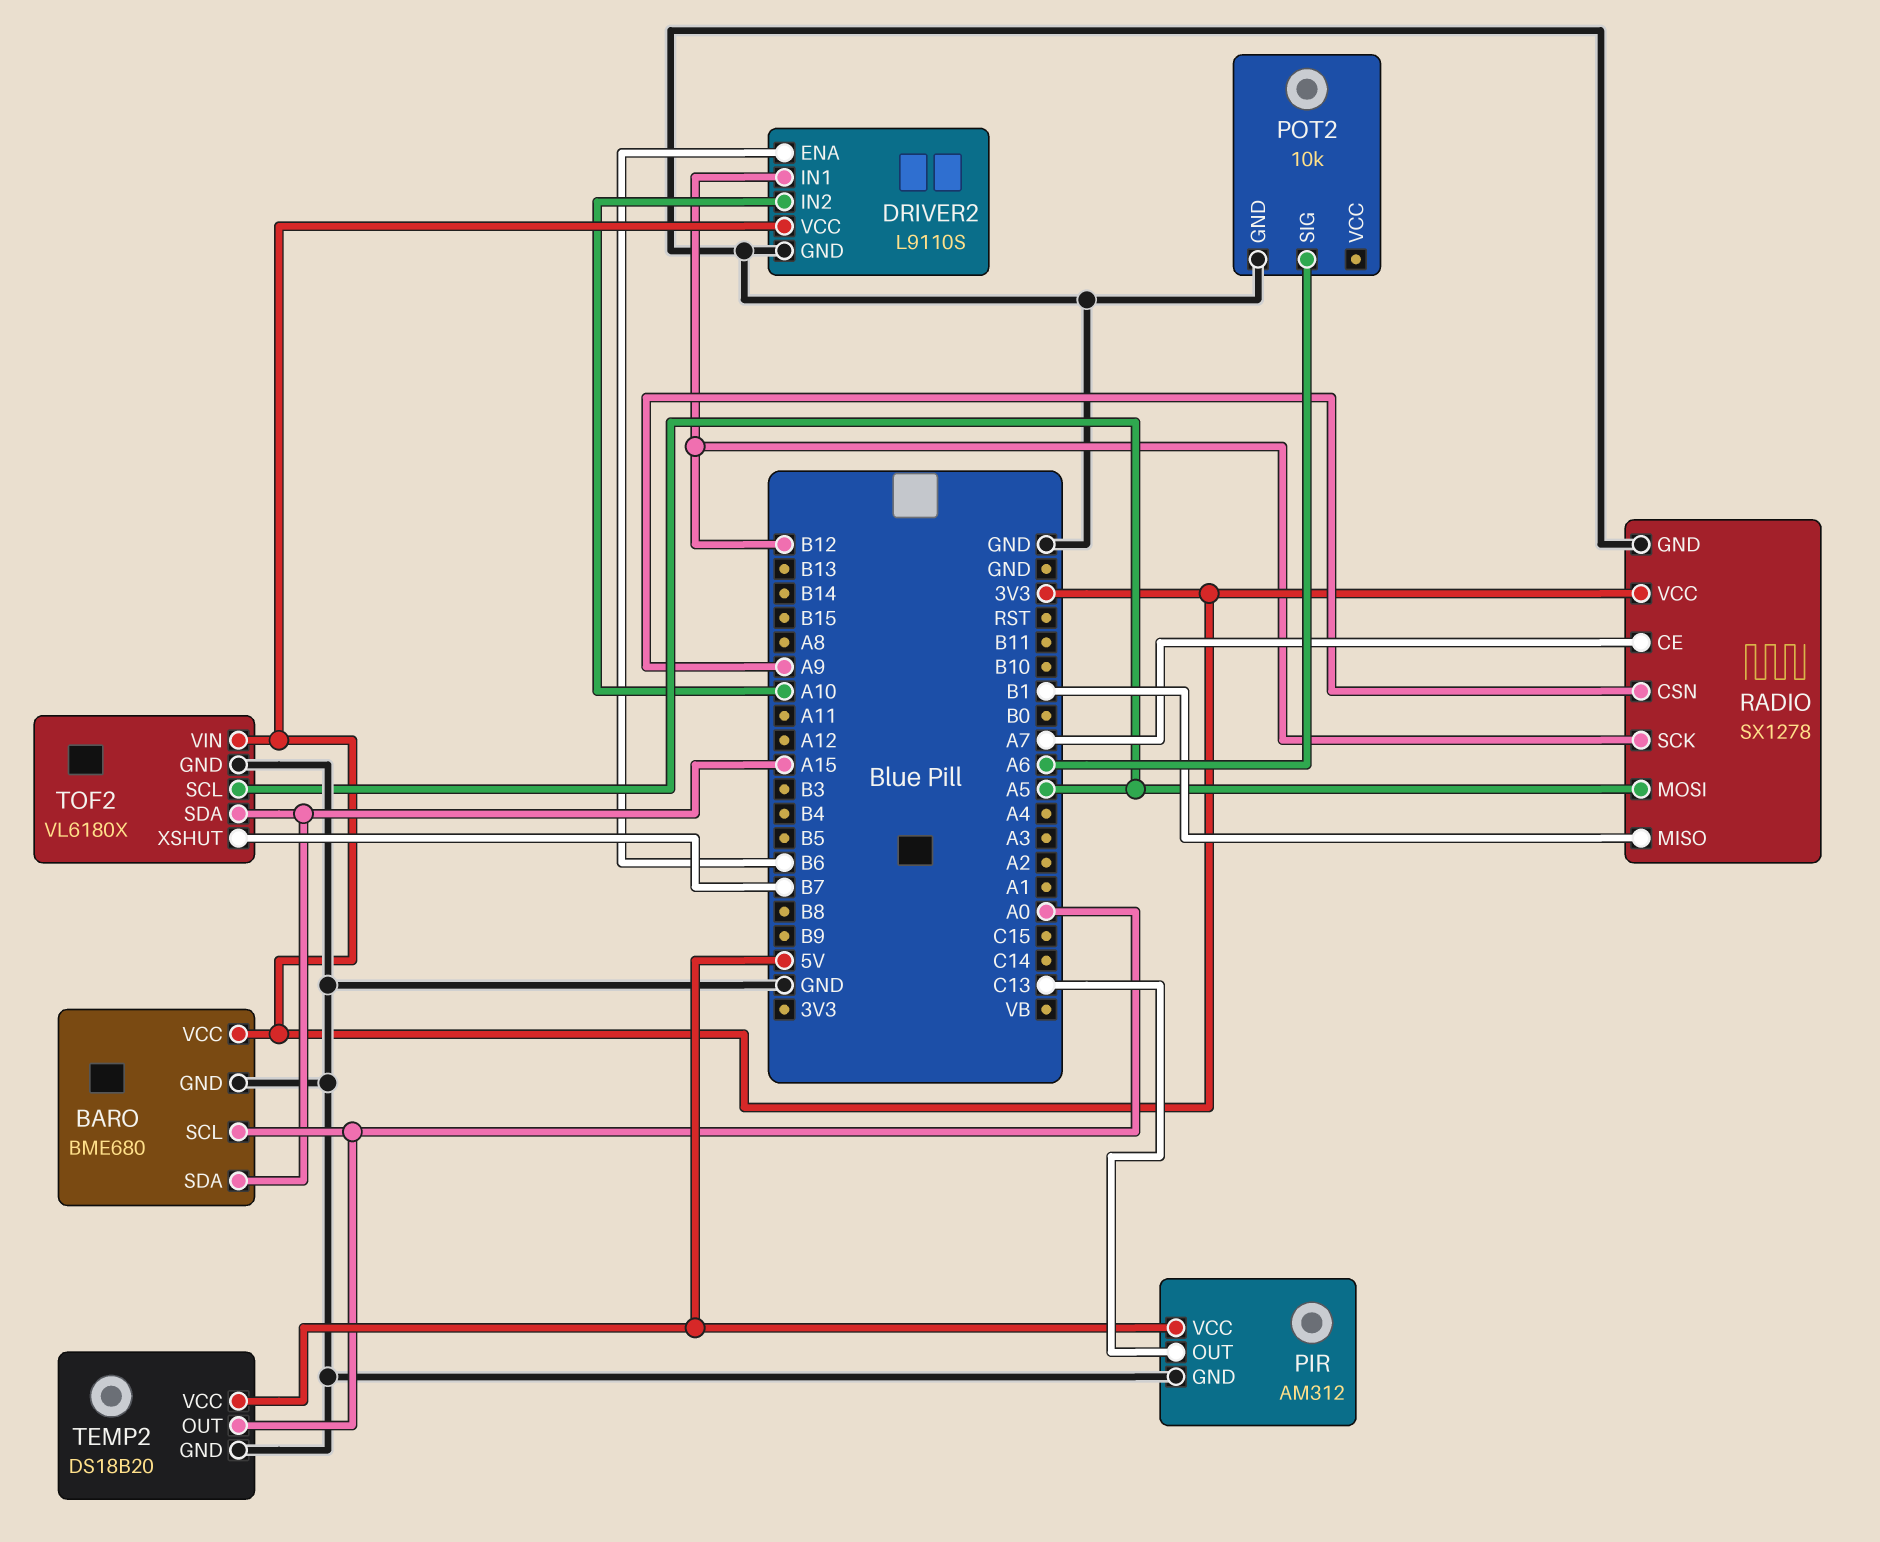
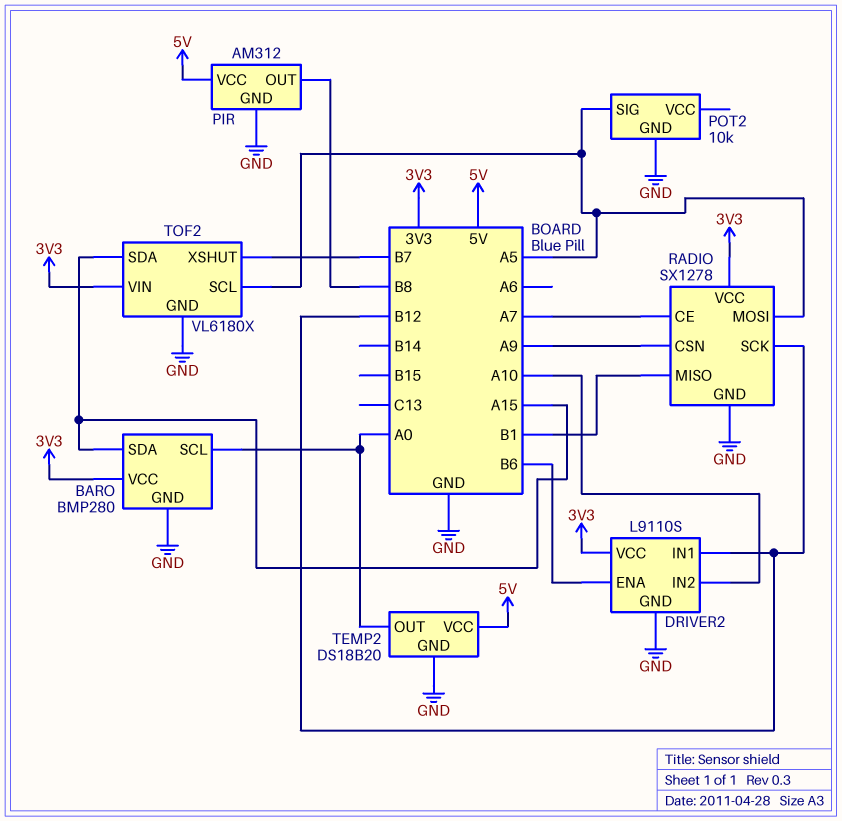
BARO: BME680 -> BMP280
PIR pin OUT: C13 -> B8
POT2 pin SIG: A6 -> A5

